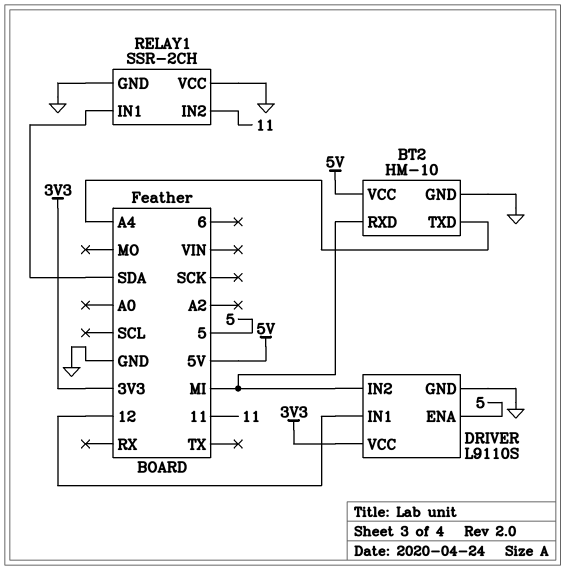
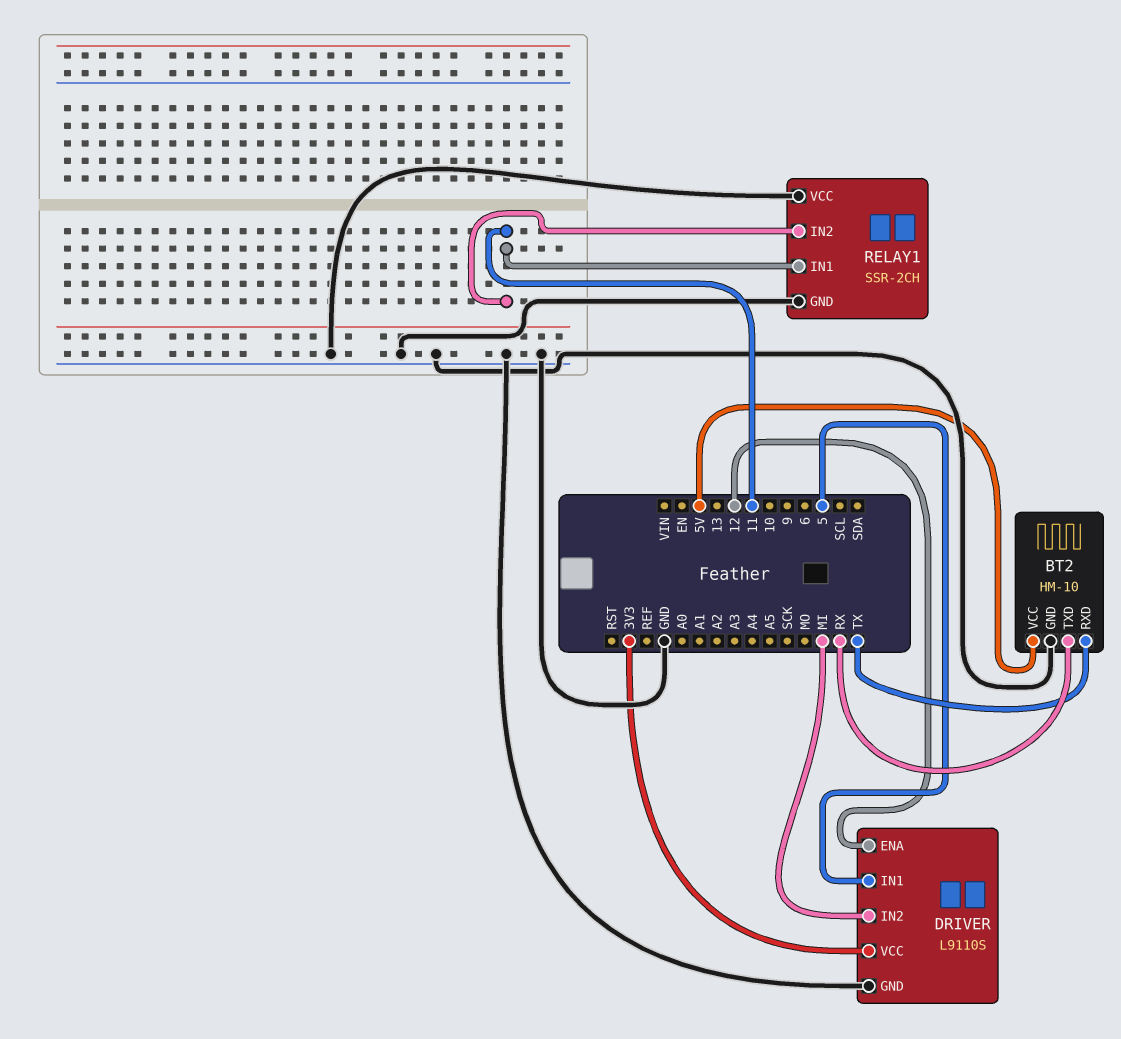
BT2 pin RXD: MI -> TX
BT2 pin TXD: A4 -> RX
DRIVER pin ENA: 5 -> 12
DRIVER pin IN1: 12 -> 5
RELAY1 pin IN1: SDA -> 11

